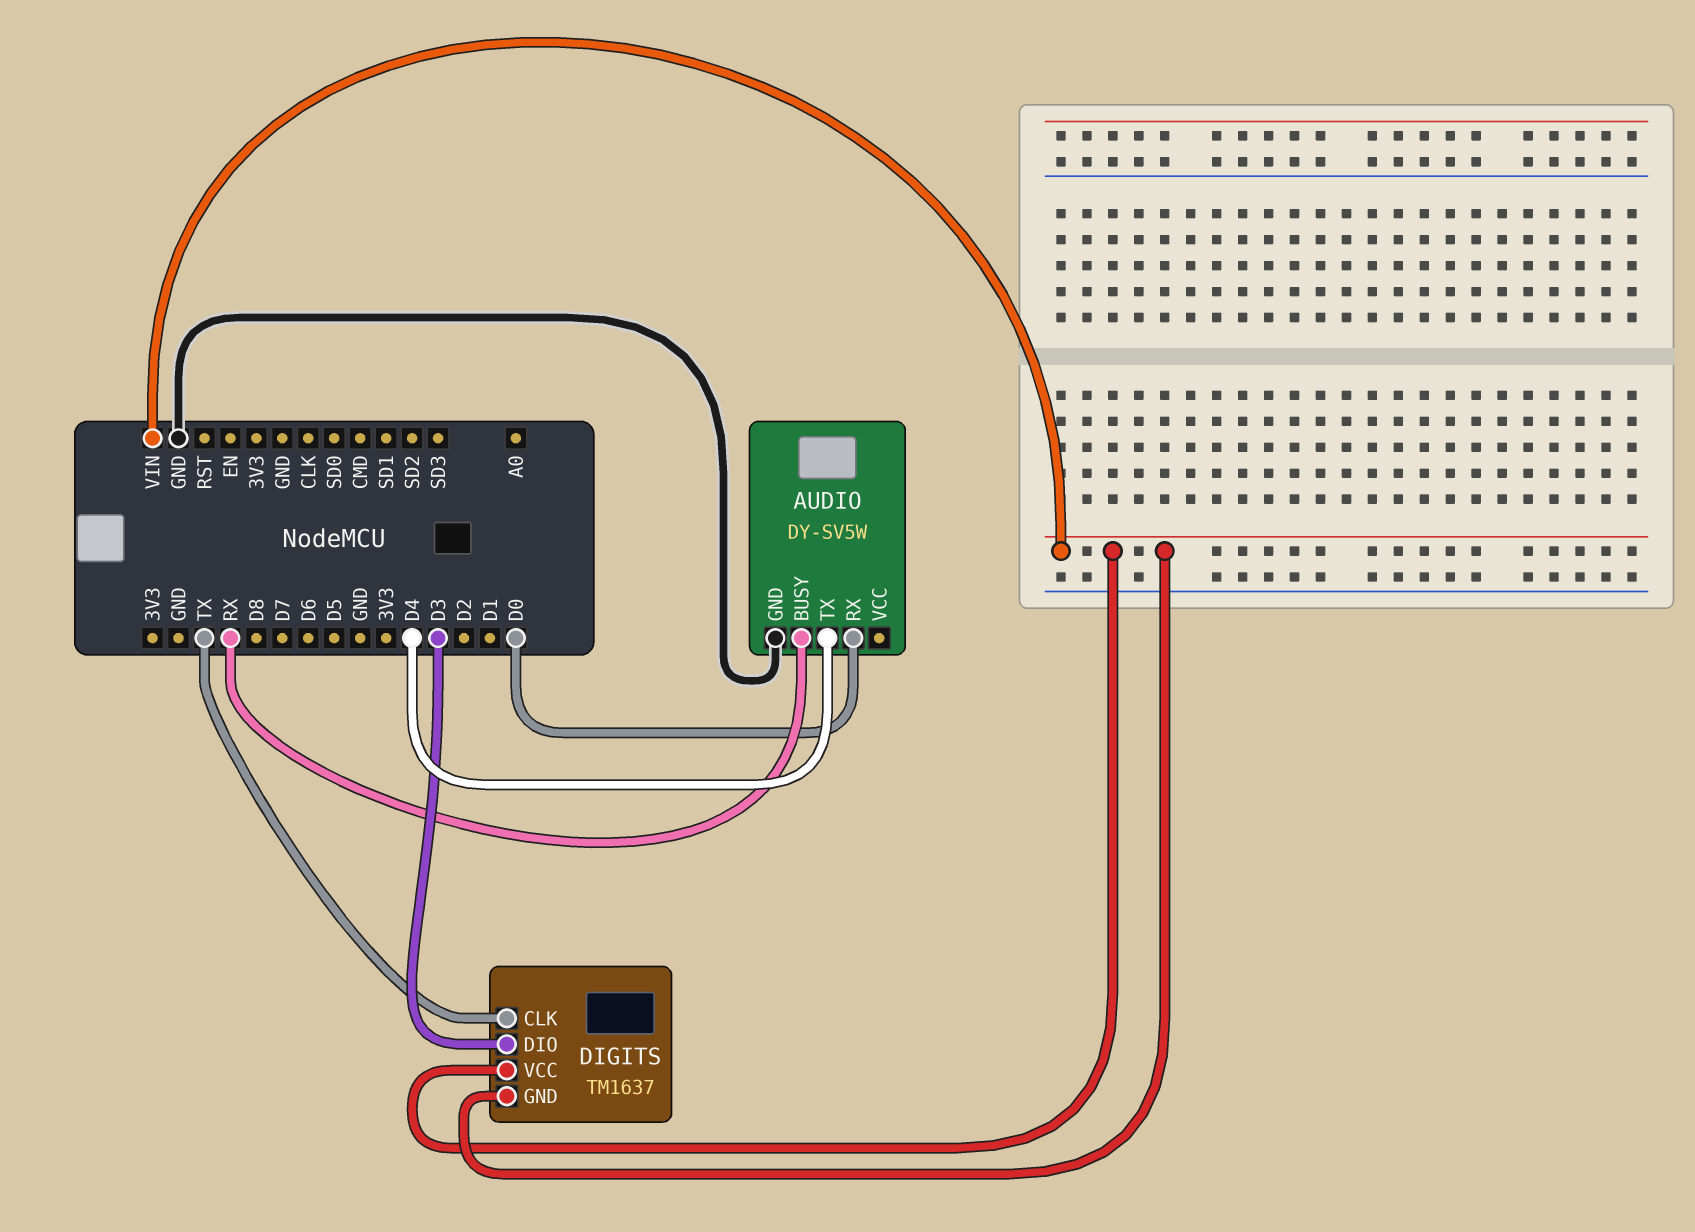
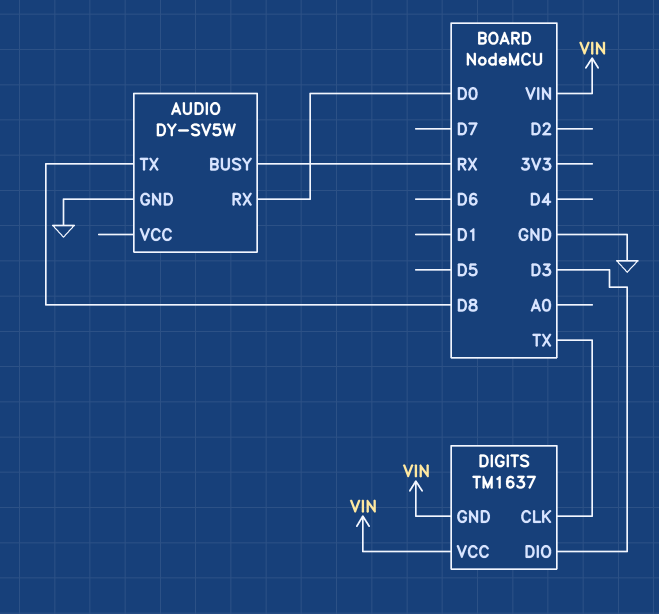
AUDIO pin TX: D4 -> D8

